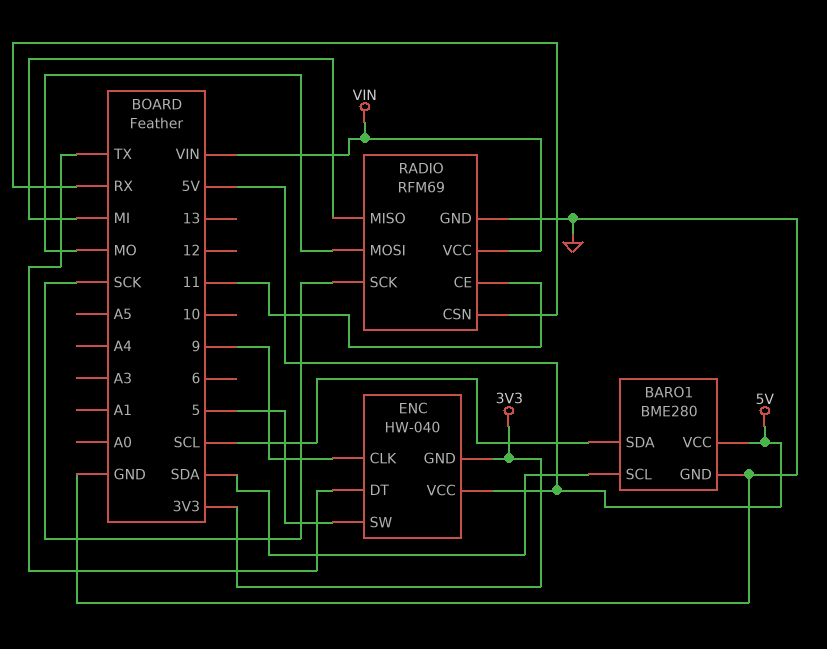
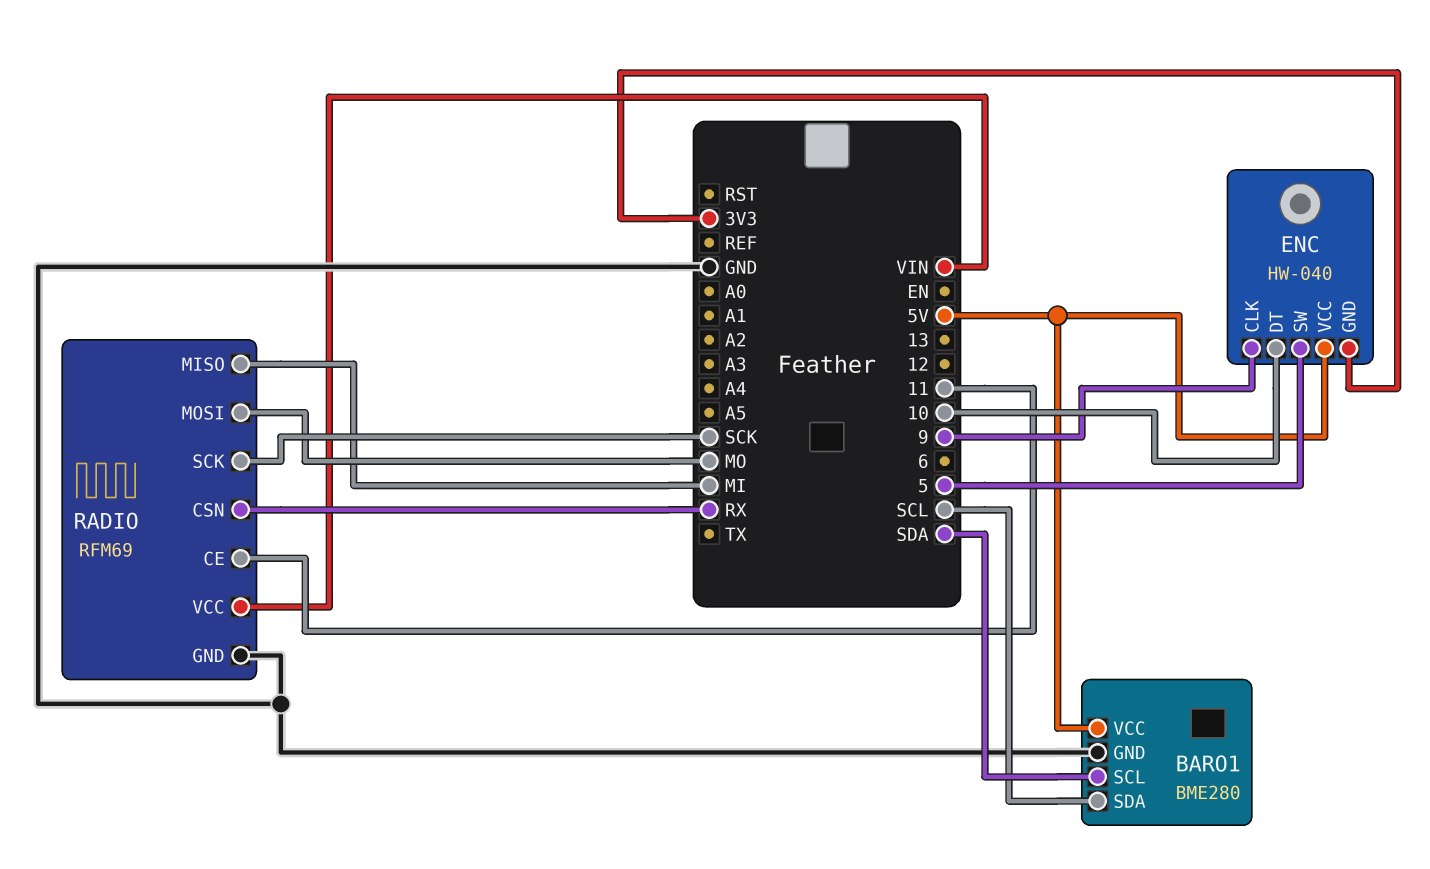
ENC pin DT: TX -> 10

